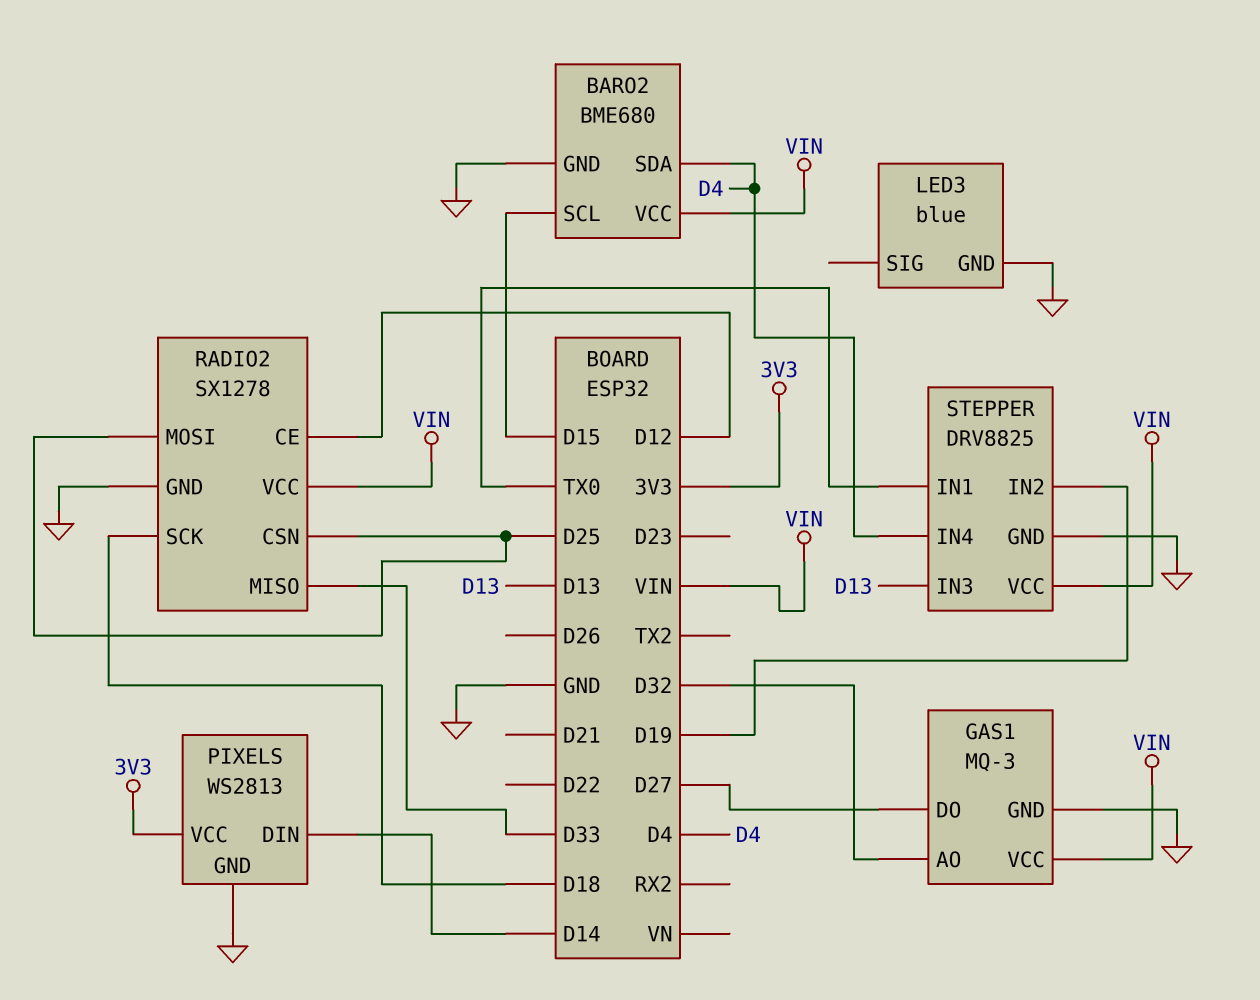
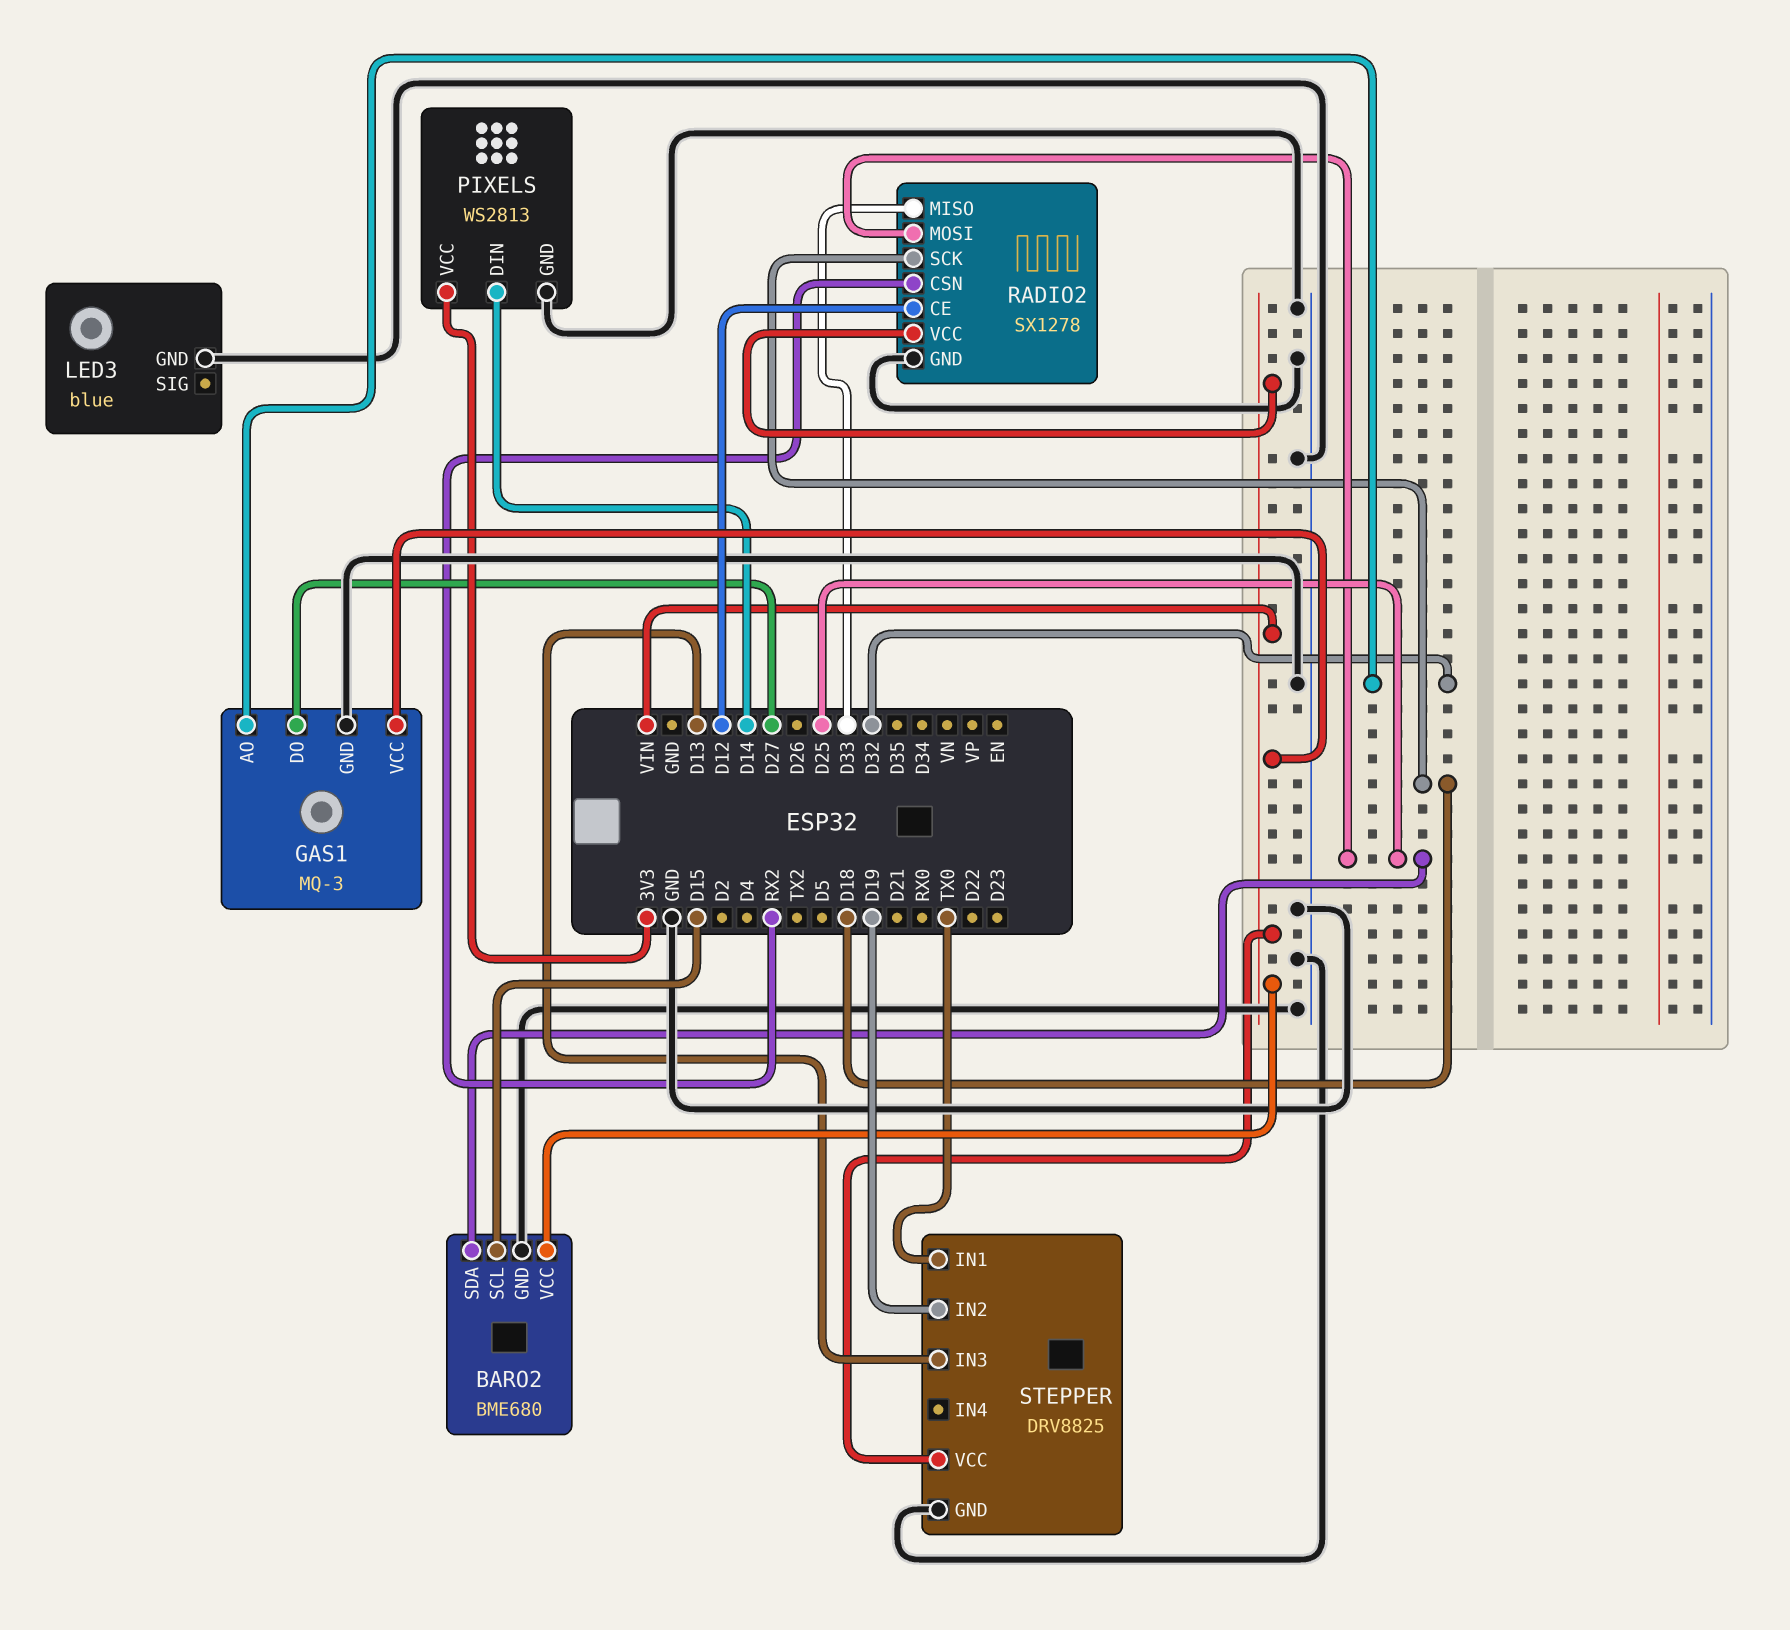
BARO2 pin SDA: D4 -> D25
RADIO2 pin CSN: D25 -> RX2
STEPPER pin IN4: D4 -> none

